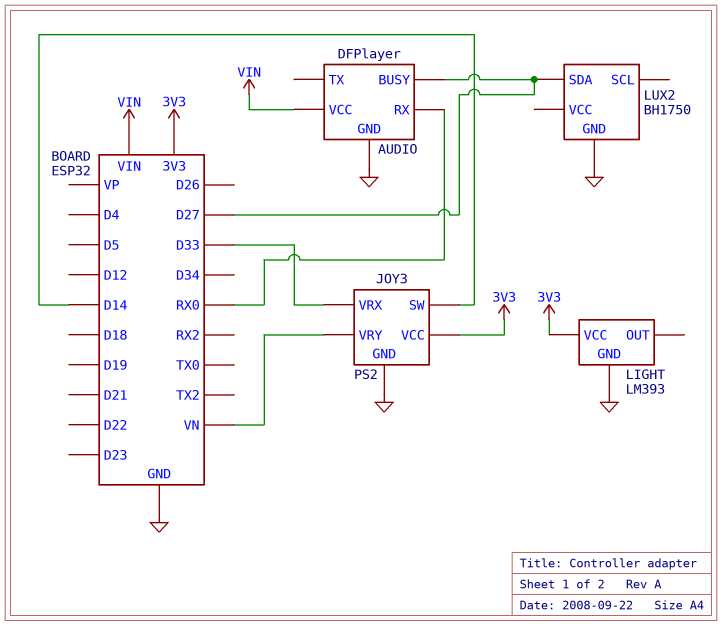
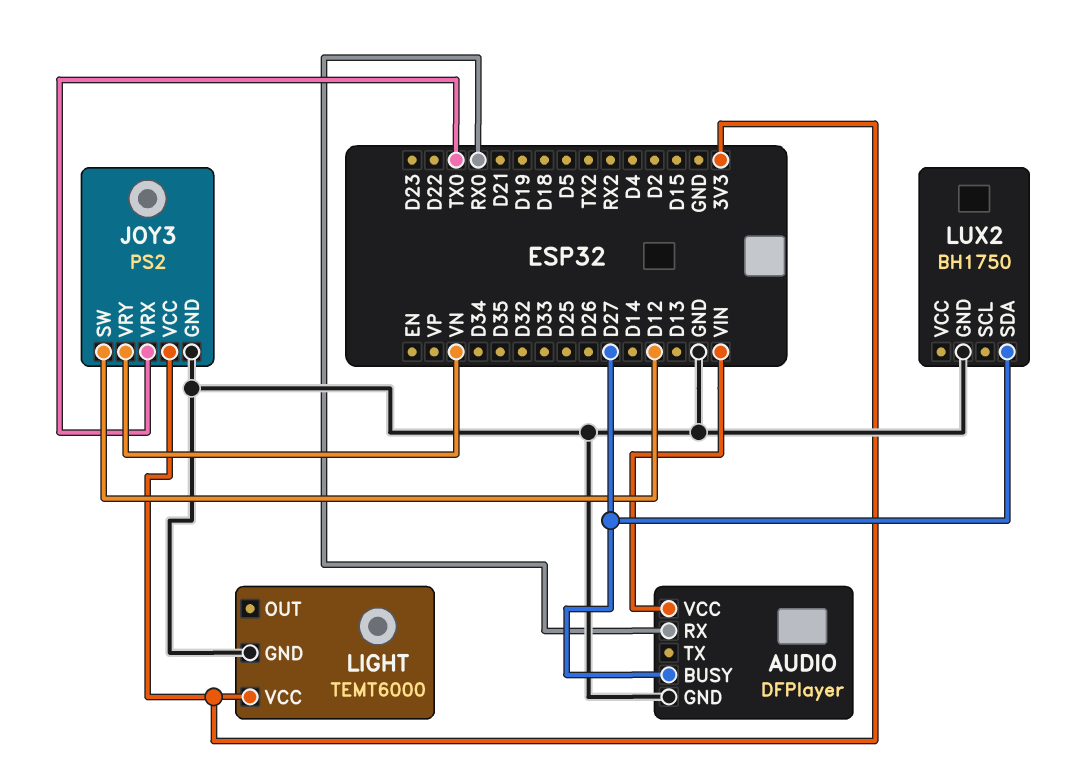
JOY3 pin SW: D14 -> D12
JOY3 pin VRX: D33 -> TX0
LIGHT: LM393 -> TEMT6000

